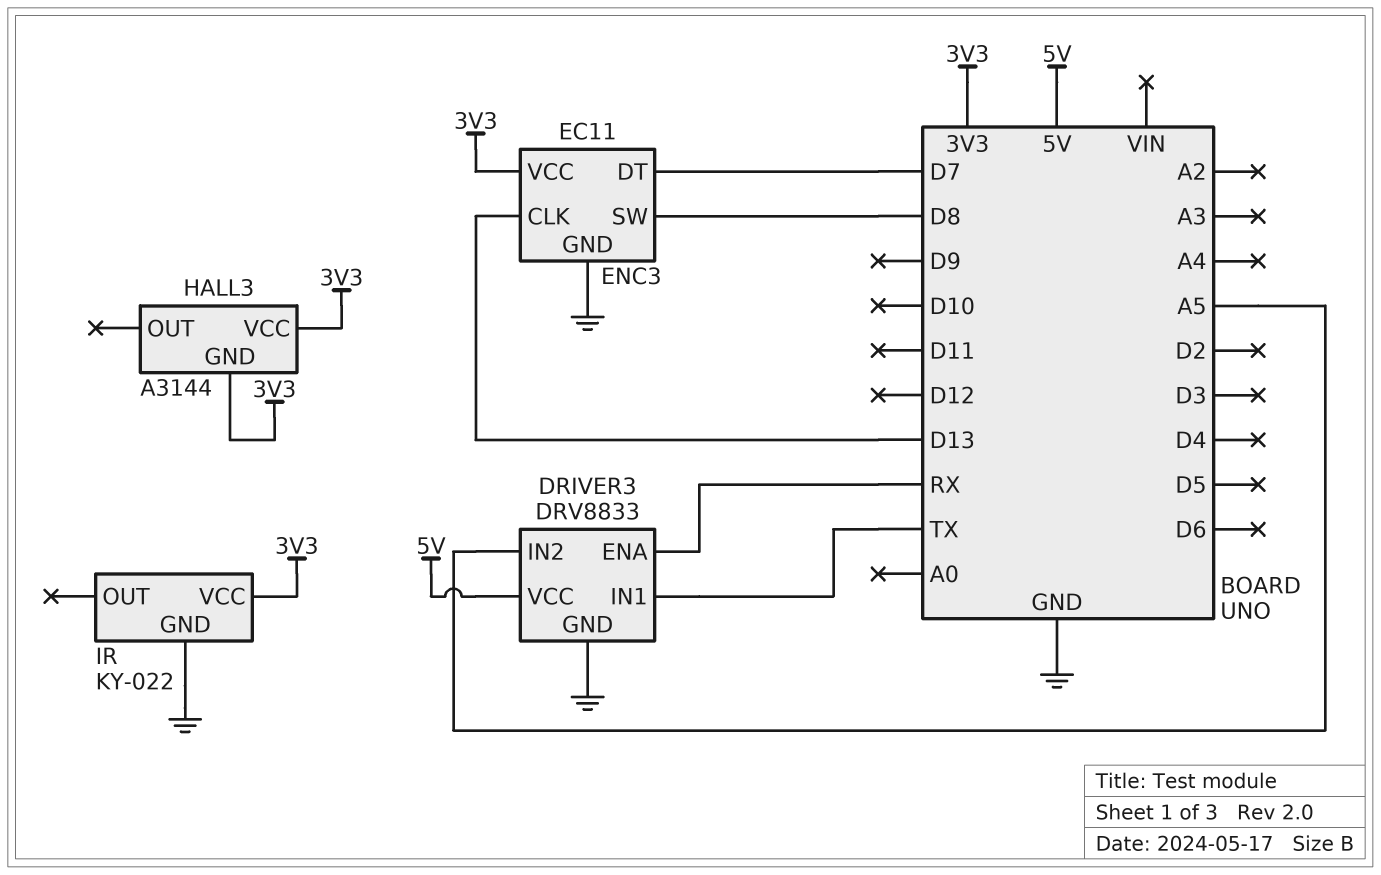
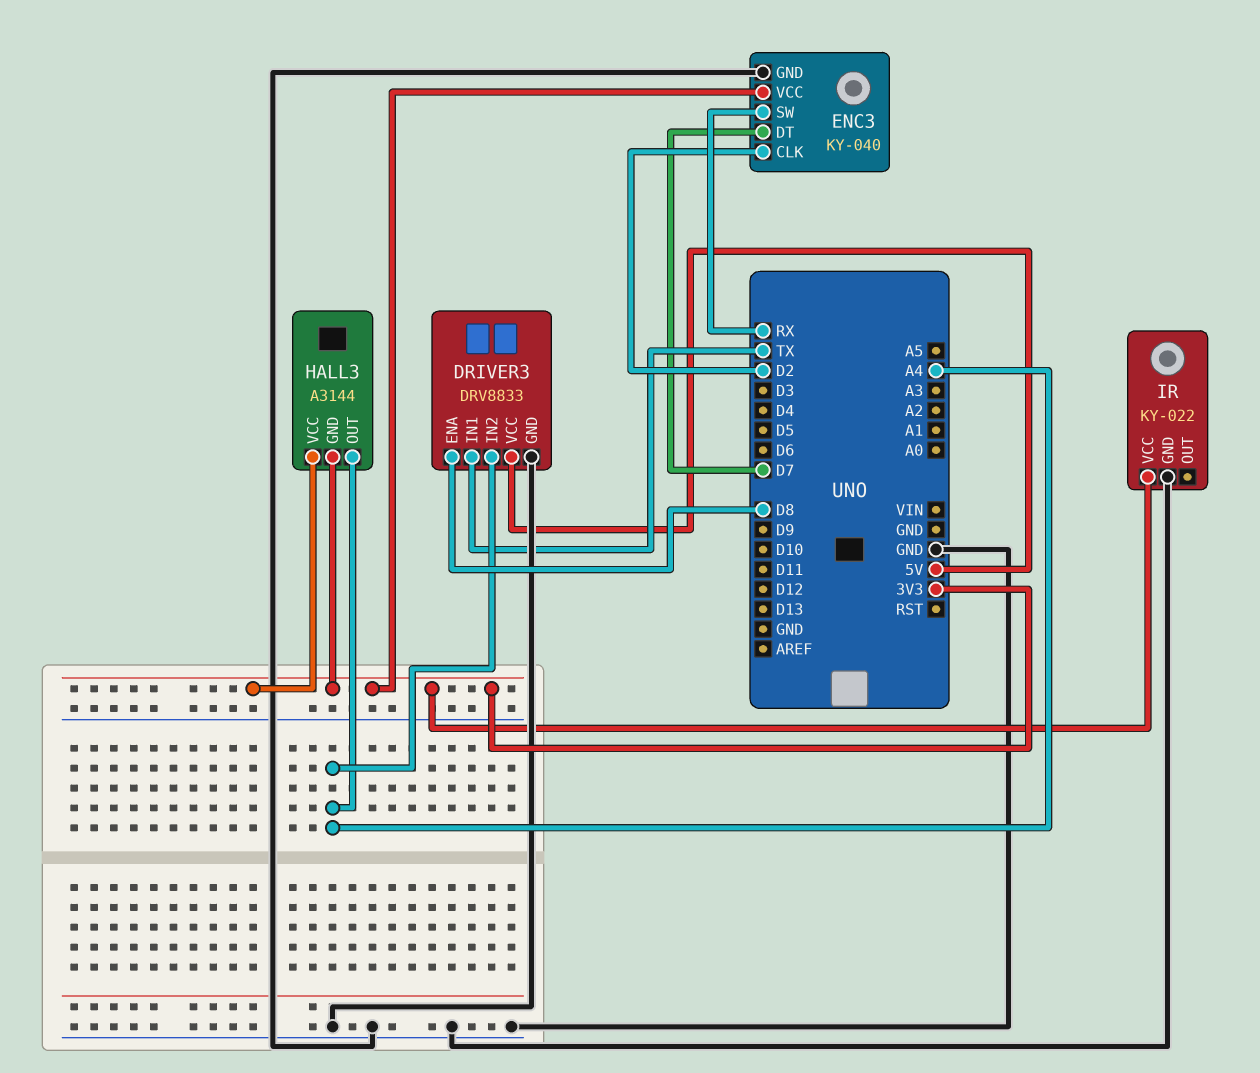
DRIVER3 pin ENA: RX -> D8
DRIVER3 pin IN2: A5 -> A4
ENC3: EC11 -> KY-040
ENC3 pin CLK: D13 -> D2
ENC3 pin SW: D8 -> RX
HALL3 pin OUT: none -> A4

